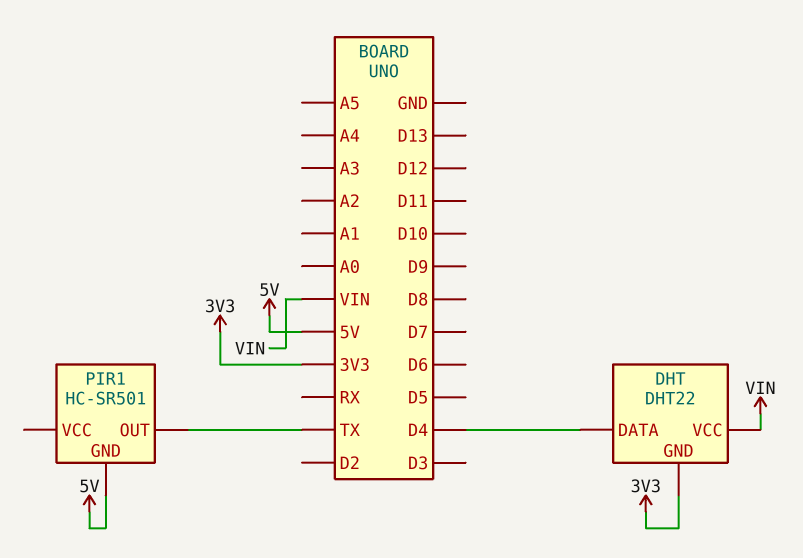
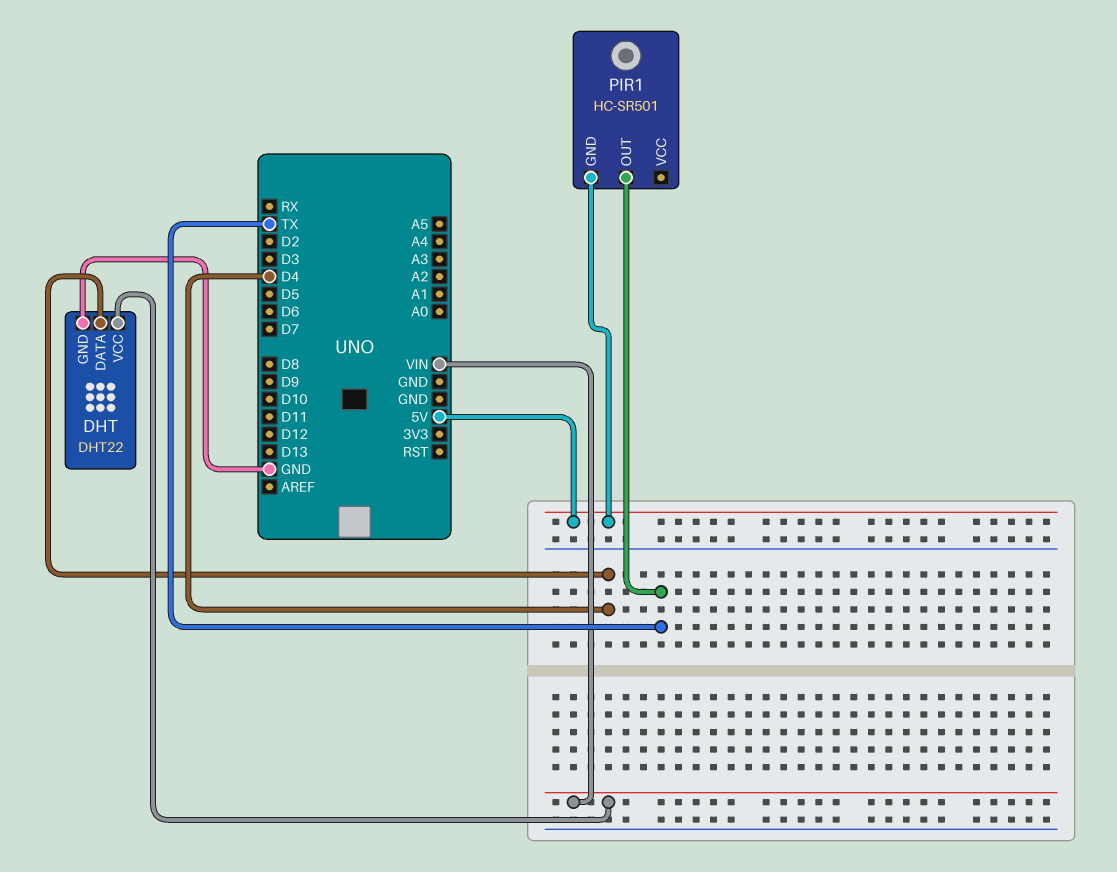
DHT pin GND: 3V3 -> GND

